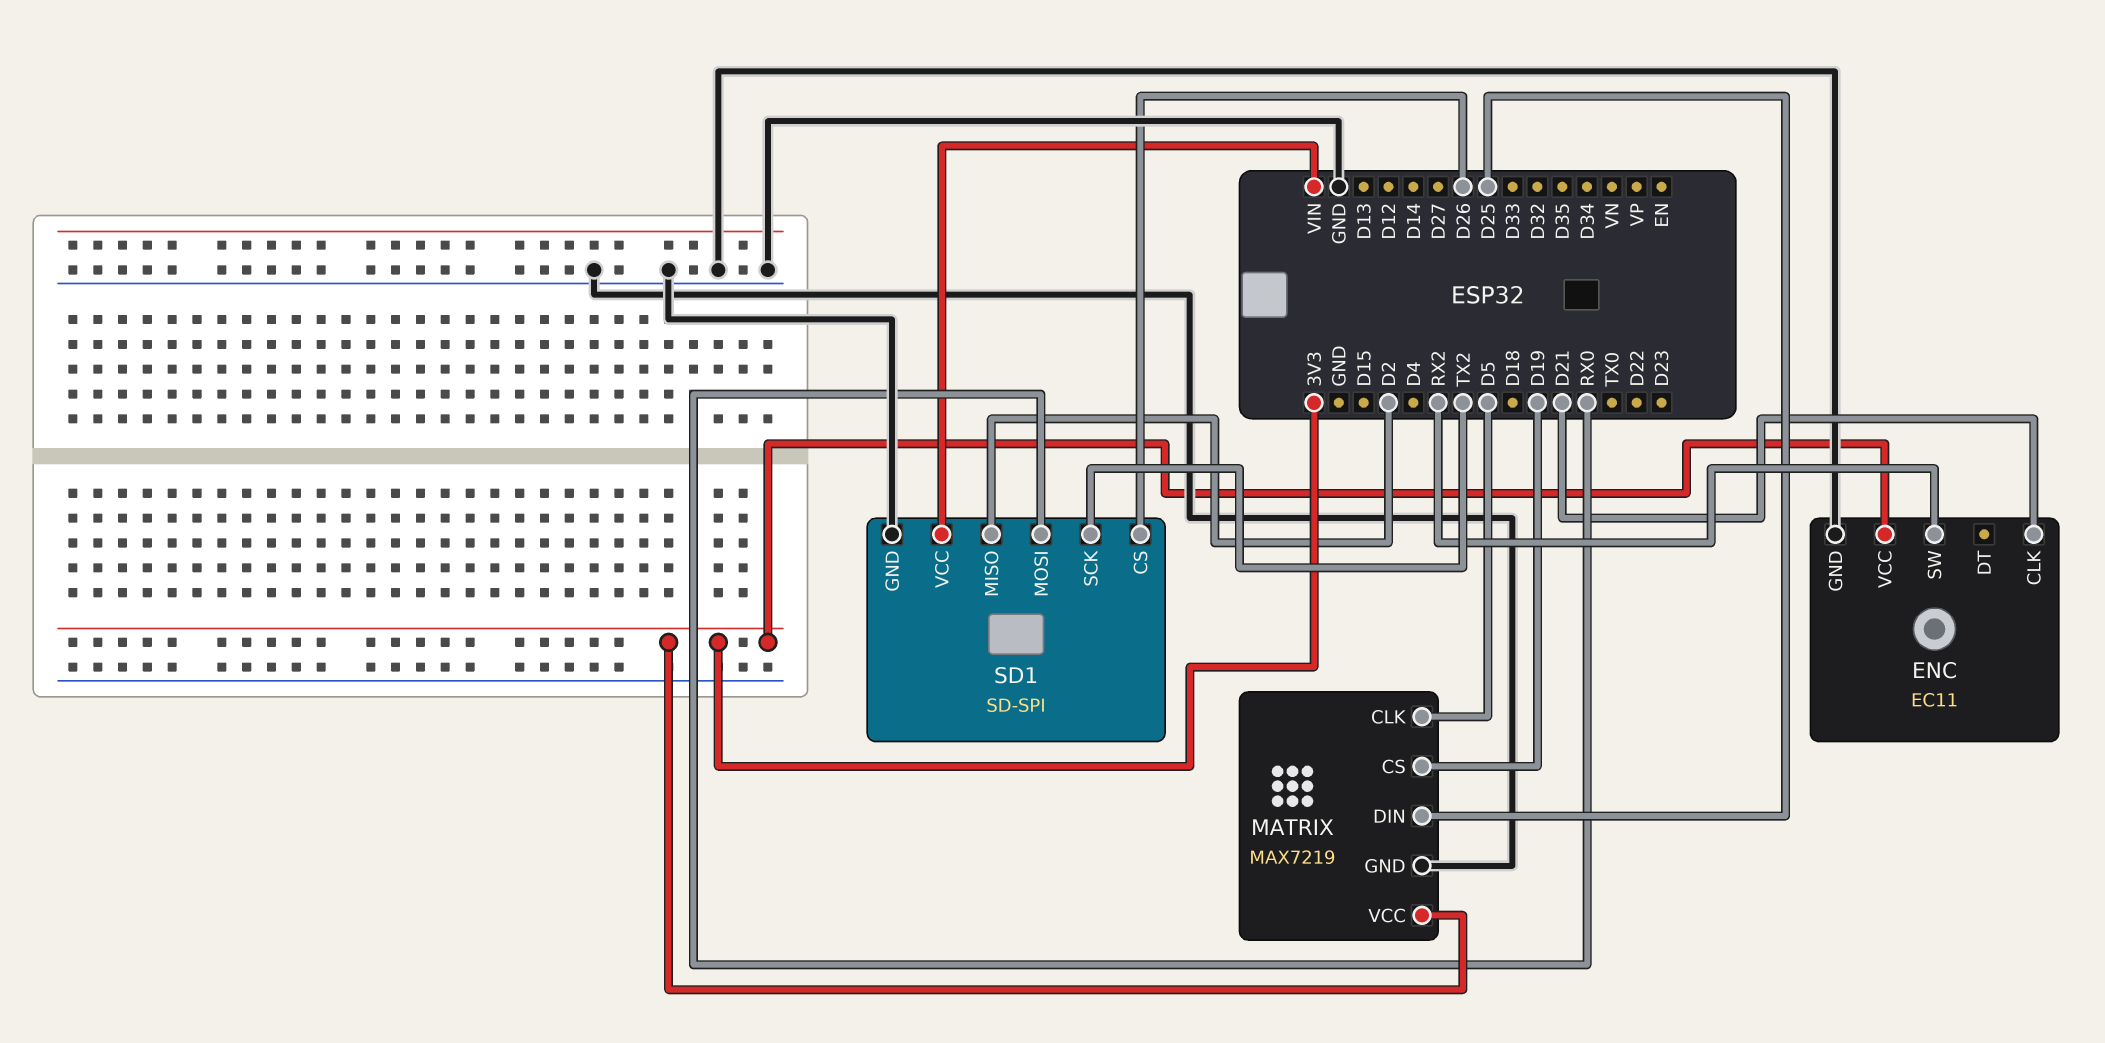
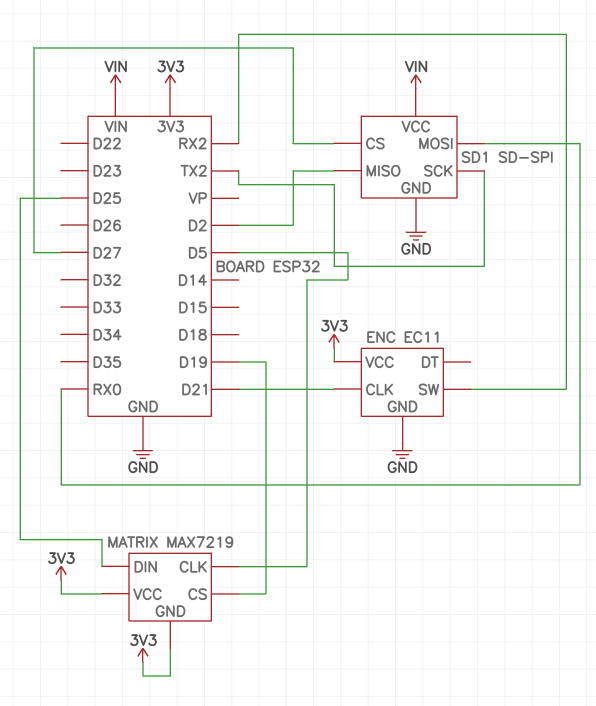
MATRIX pin GND: GND -> 3V3
SD1 pin CS: D26 -> D27

